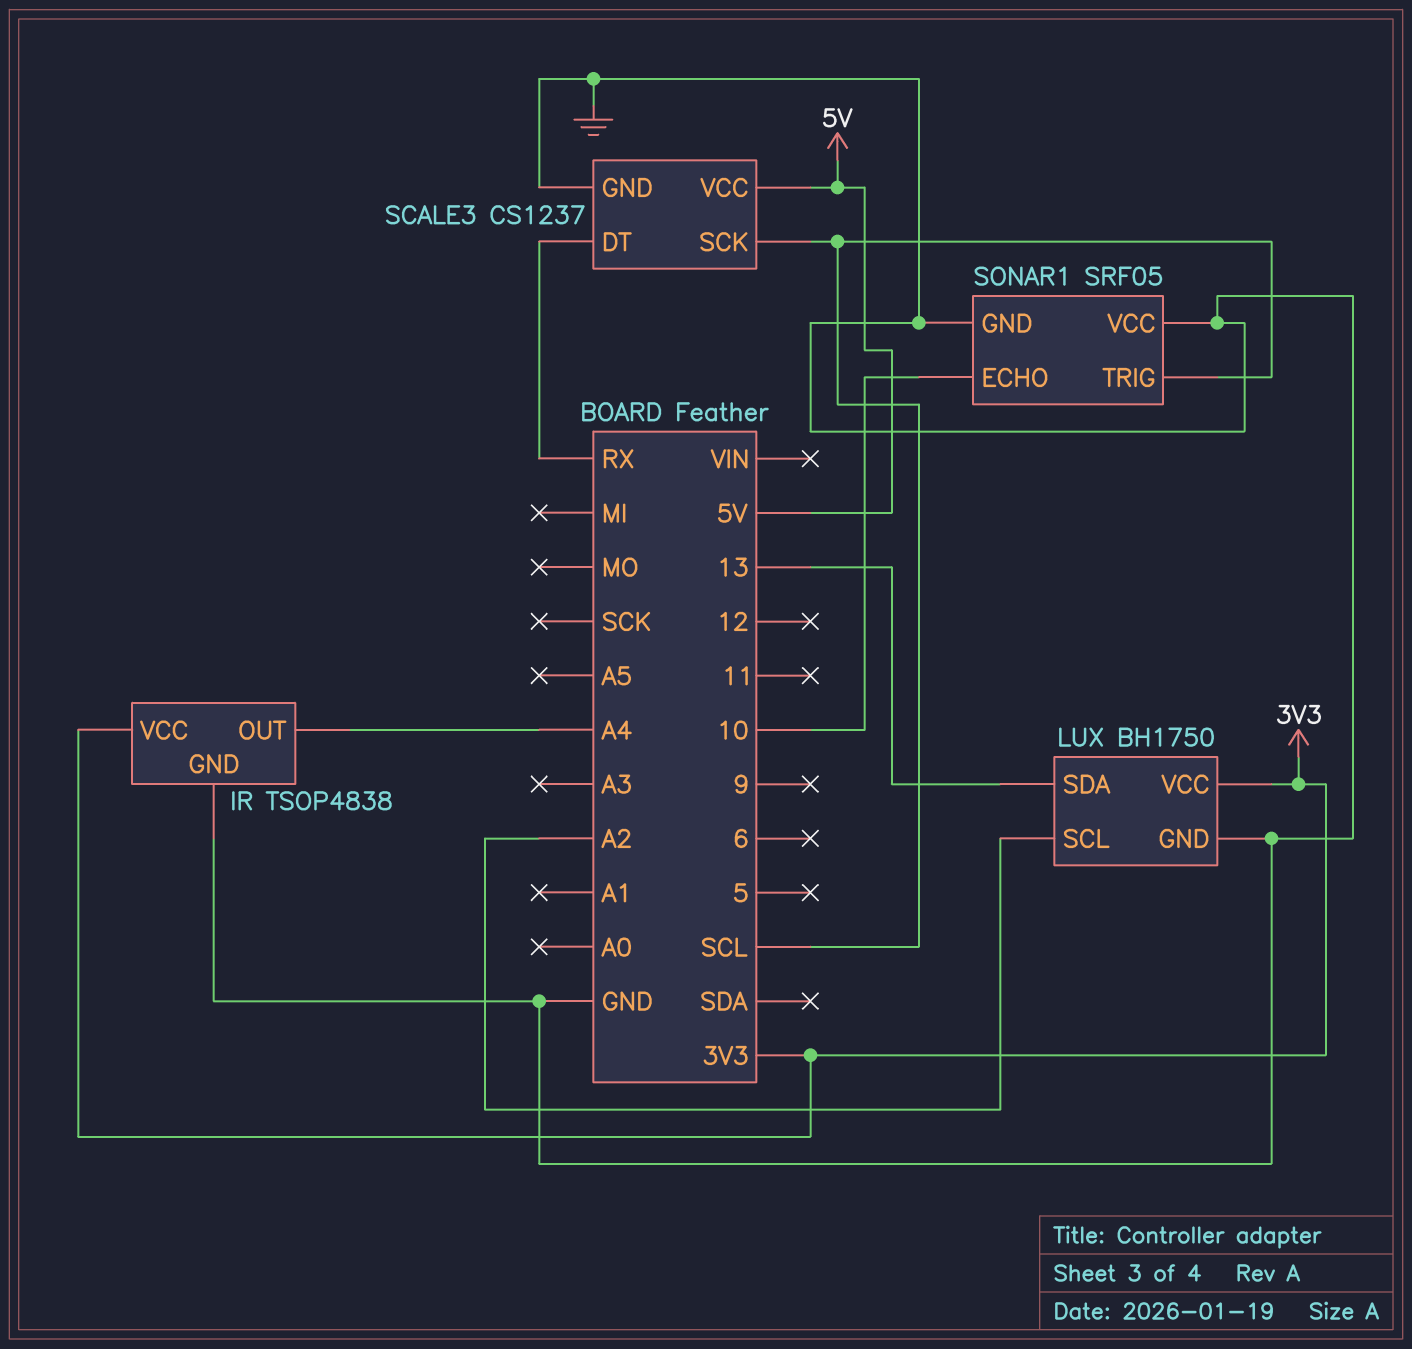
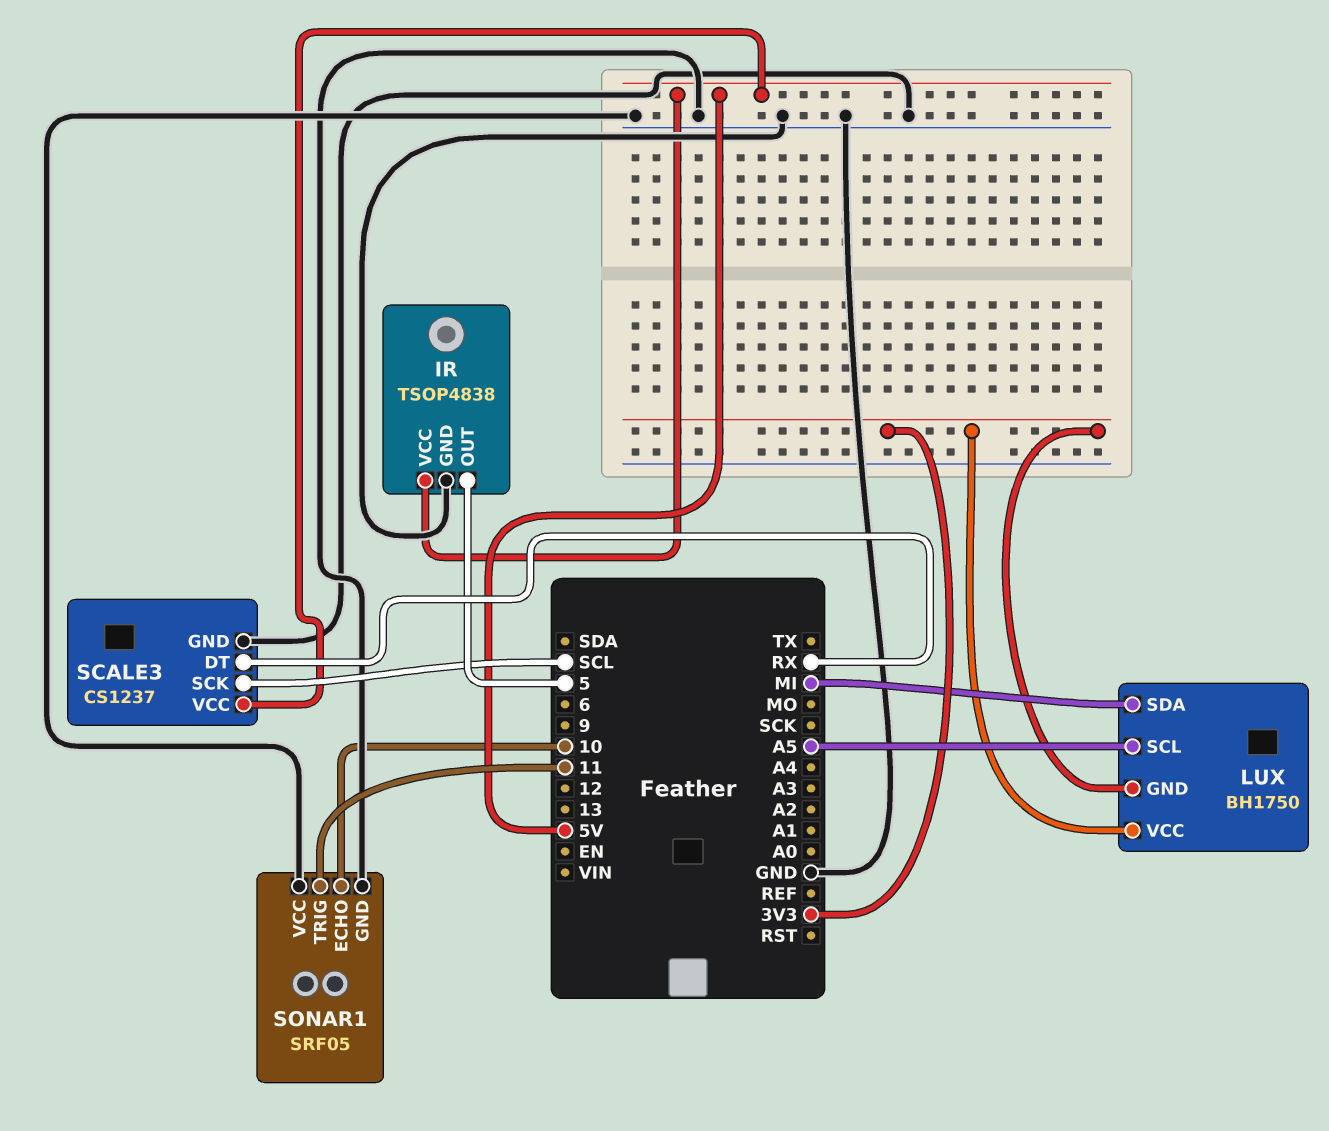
IR pin OUT: A4 -> 5
IR pin VCC: 3V3 -> 5V
LUX pin GND: GND -> 3V3
LUX pin SCL: A2 -> A5
LUX pin SDA: 13 -> MI
SONAR1 pin TRIG: SCL -> 11

